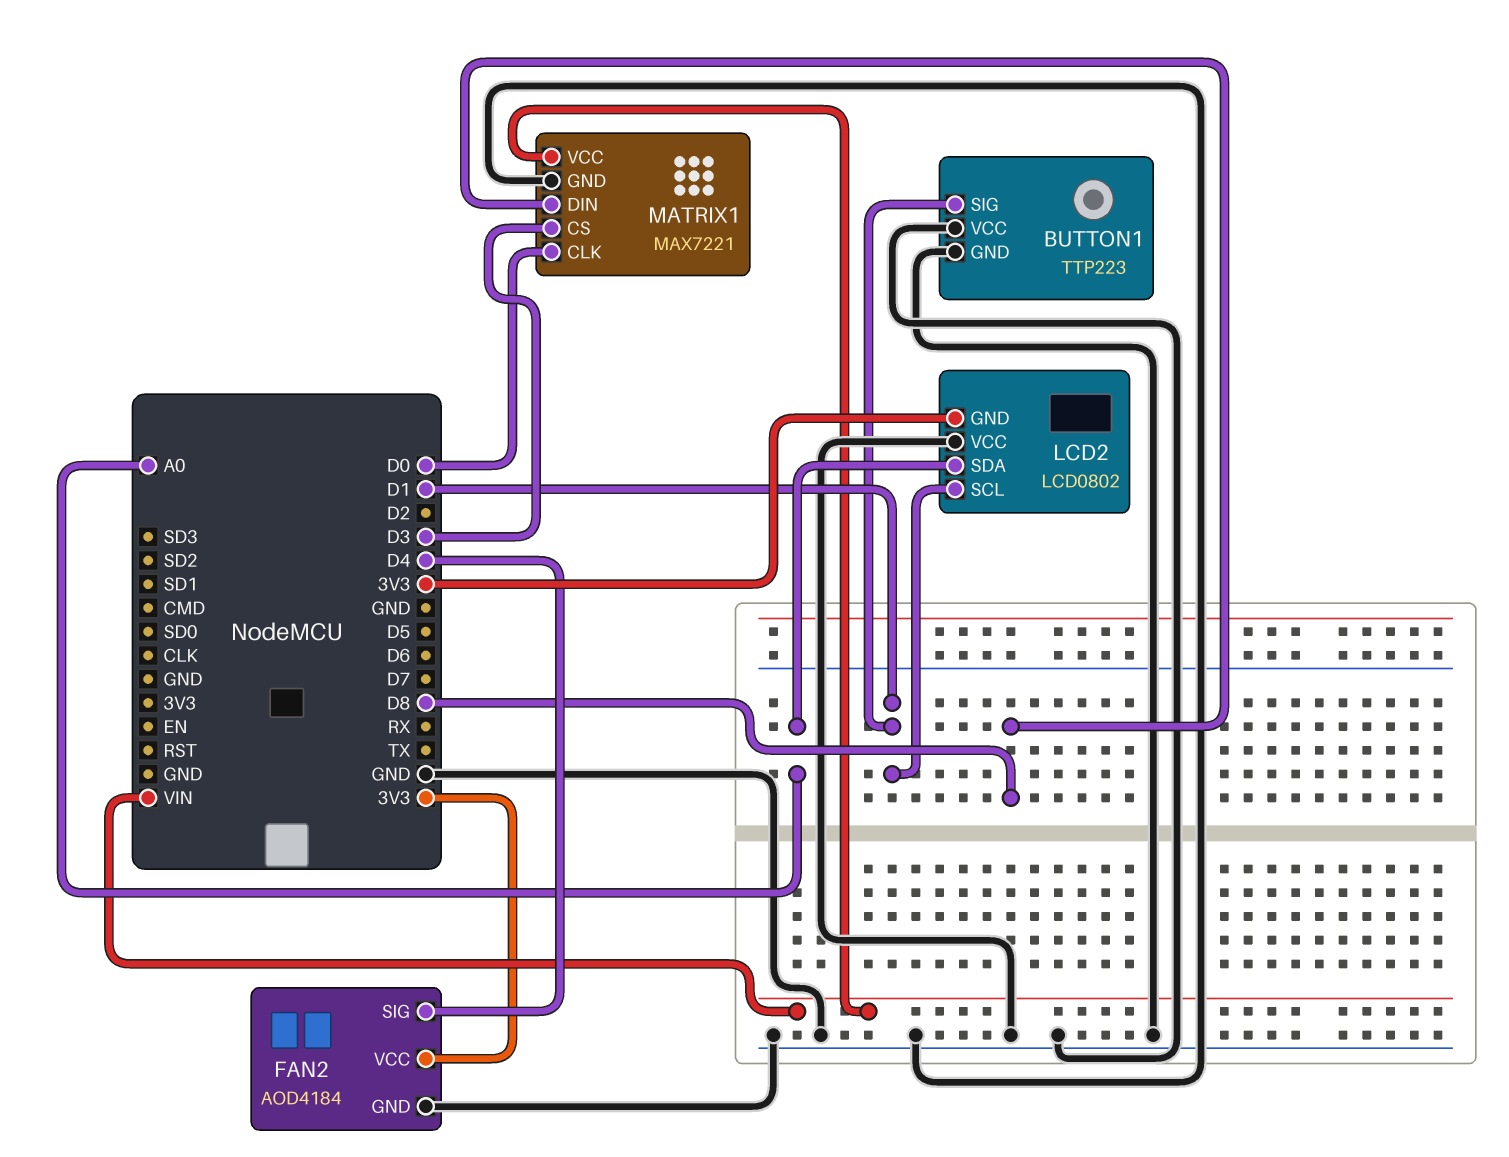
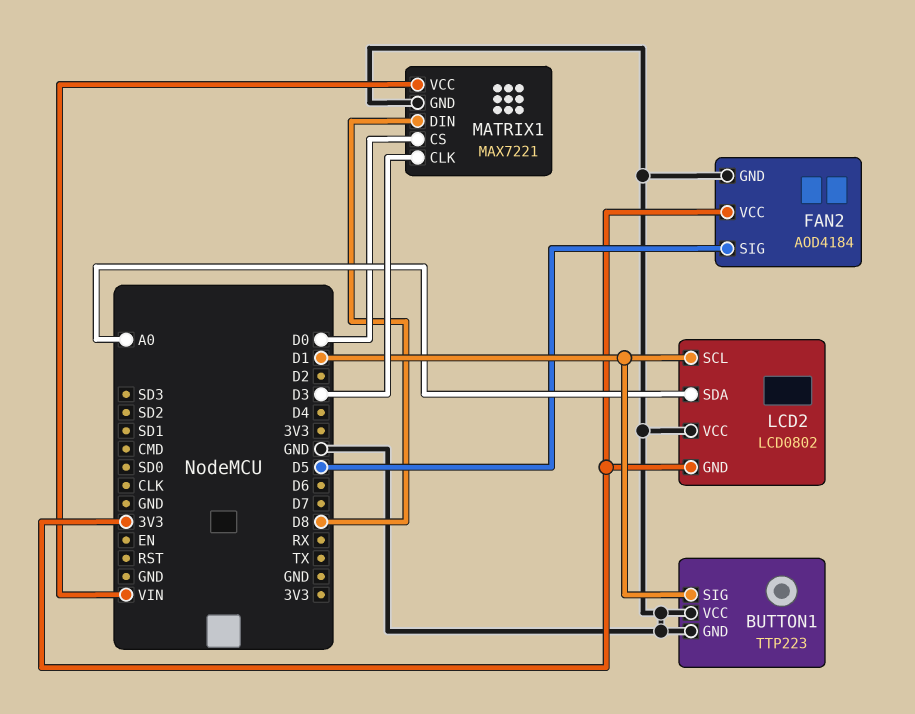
FAN2 pin SIG: D4 -> D5
MATRIX1 pin CLK: D0 -> D3
MATRIX1 pin CS: D3 -> D0

